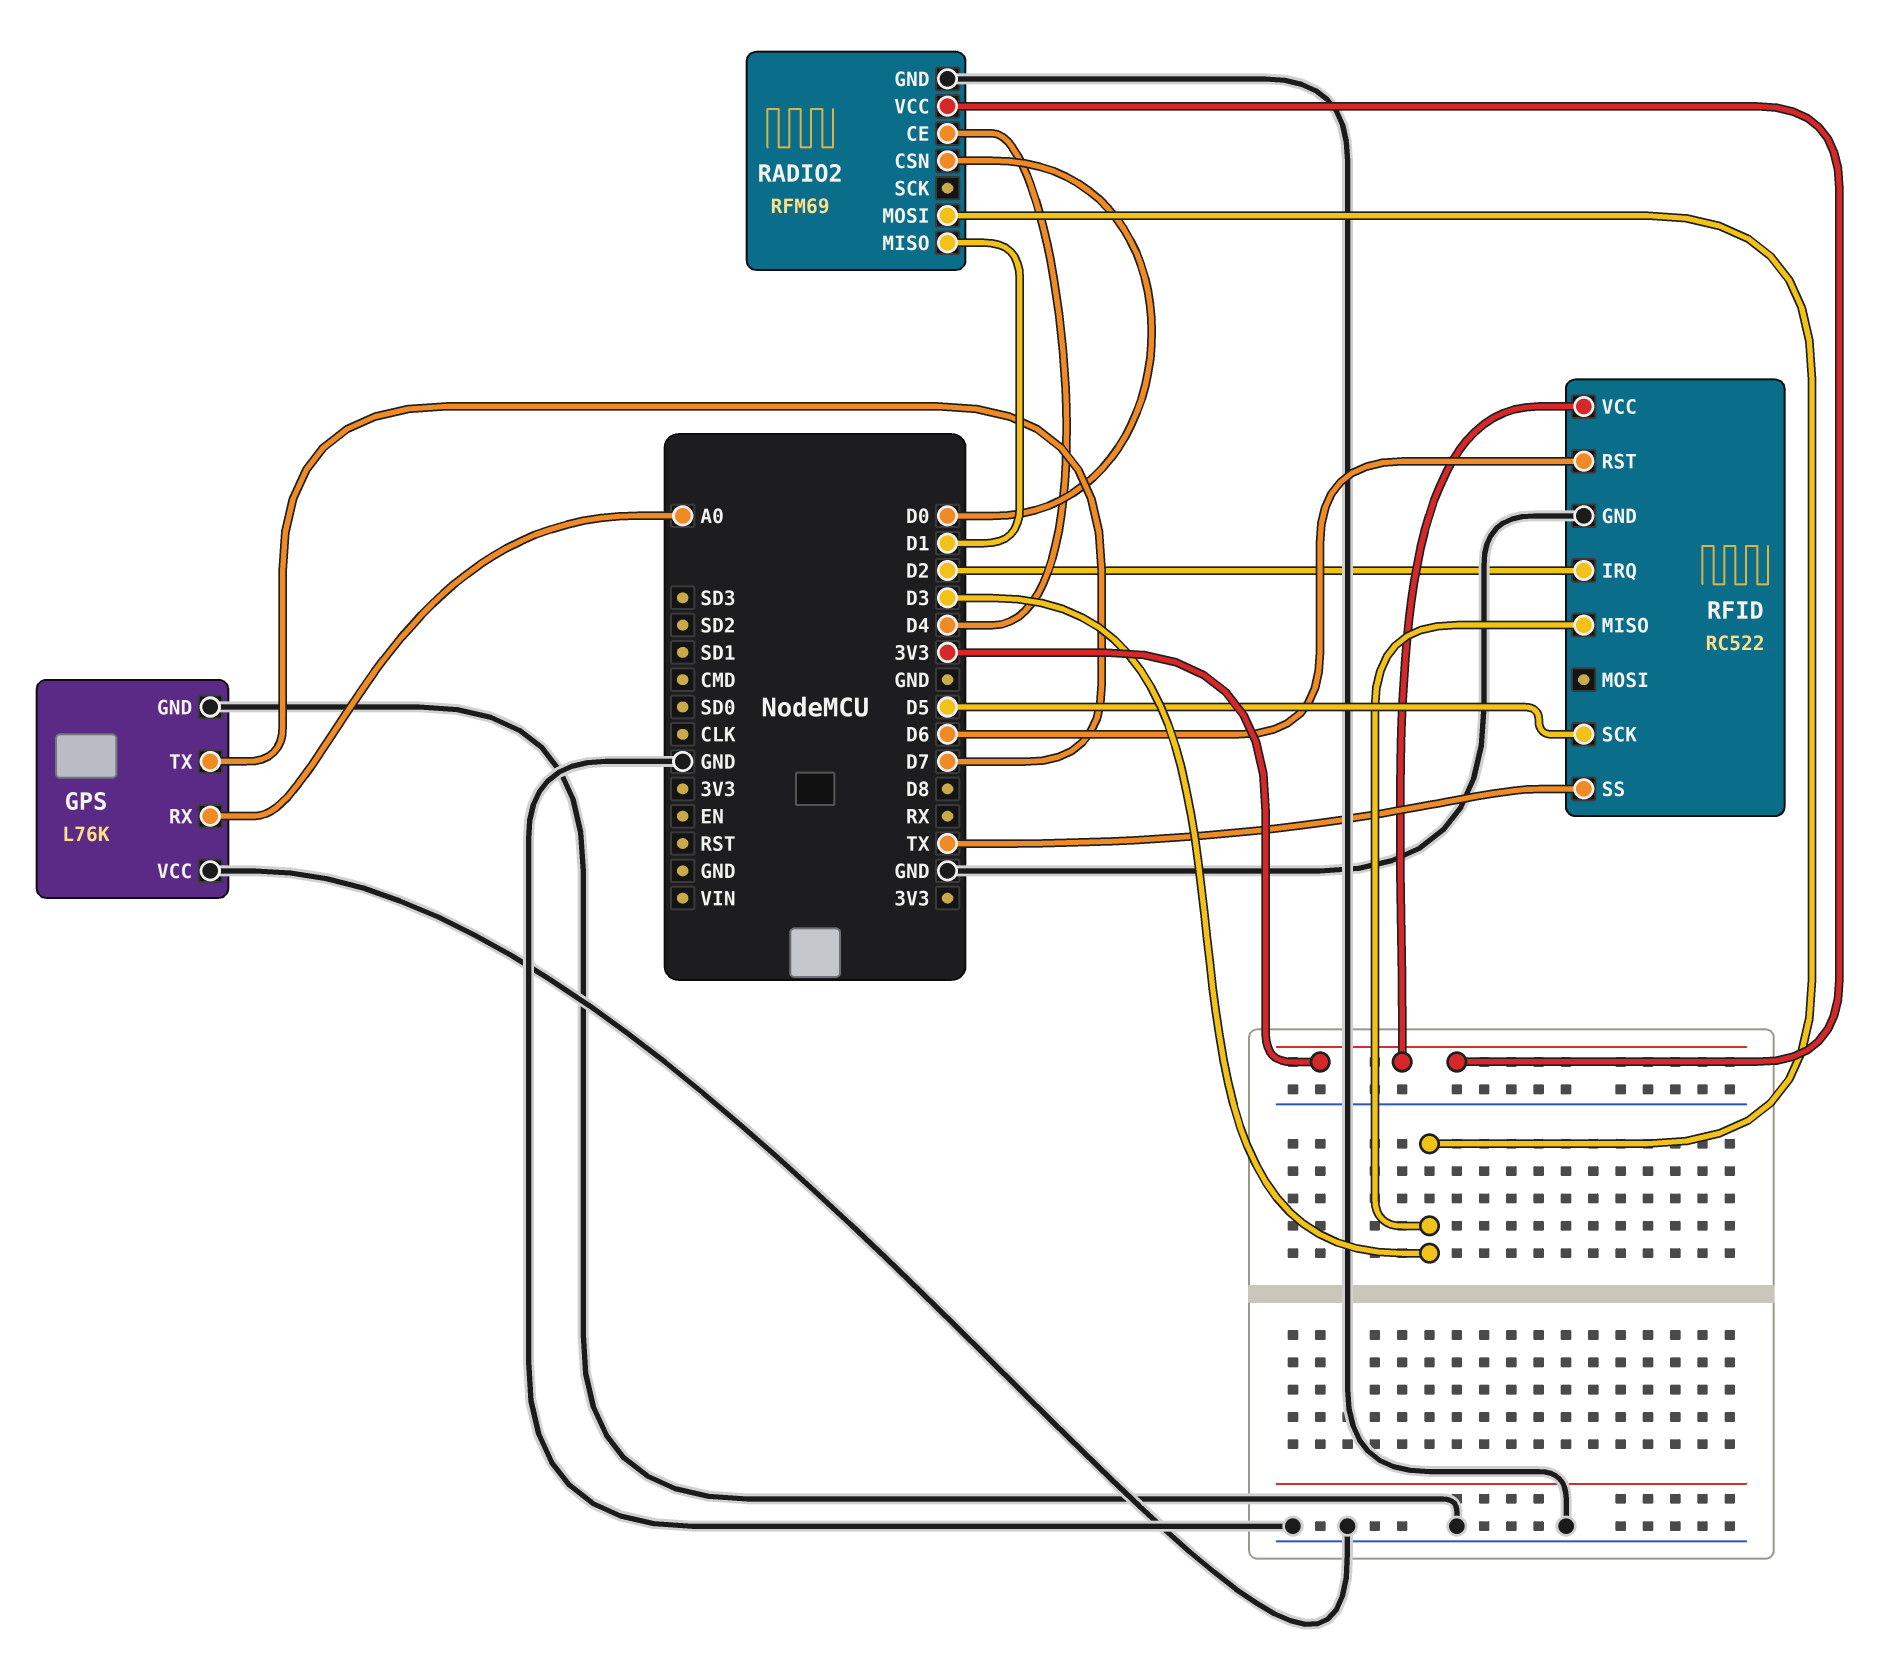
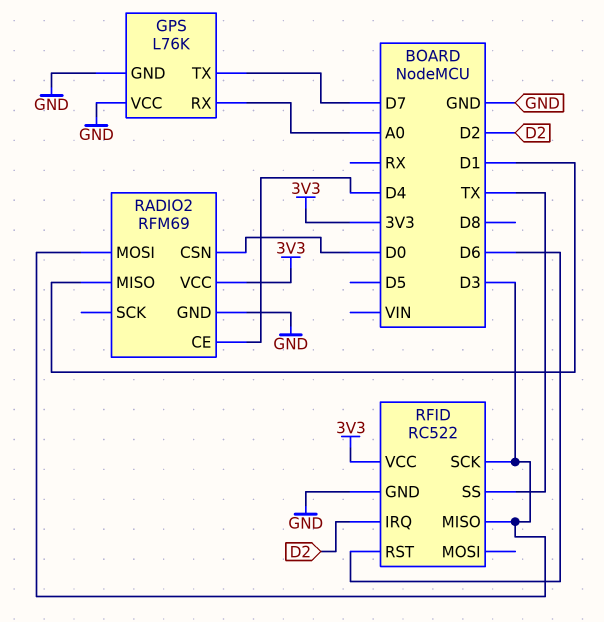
RFID pin SCK: D5 -> D3

